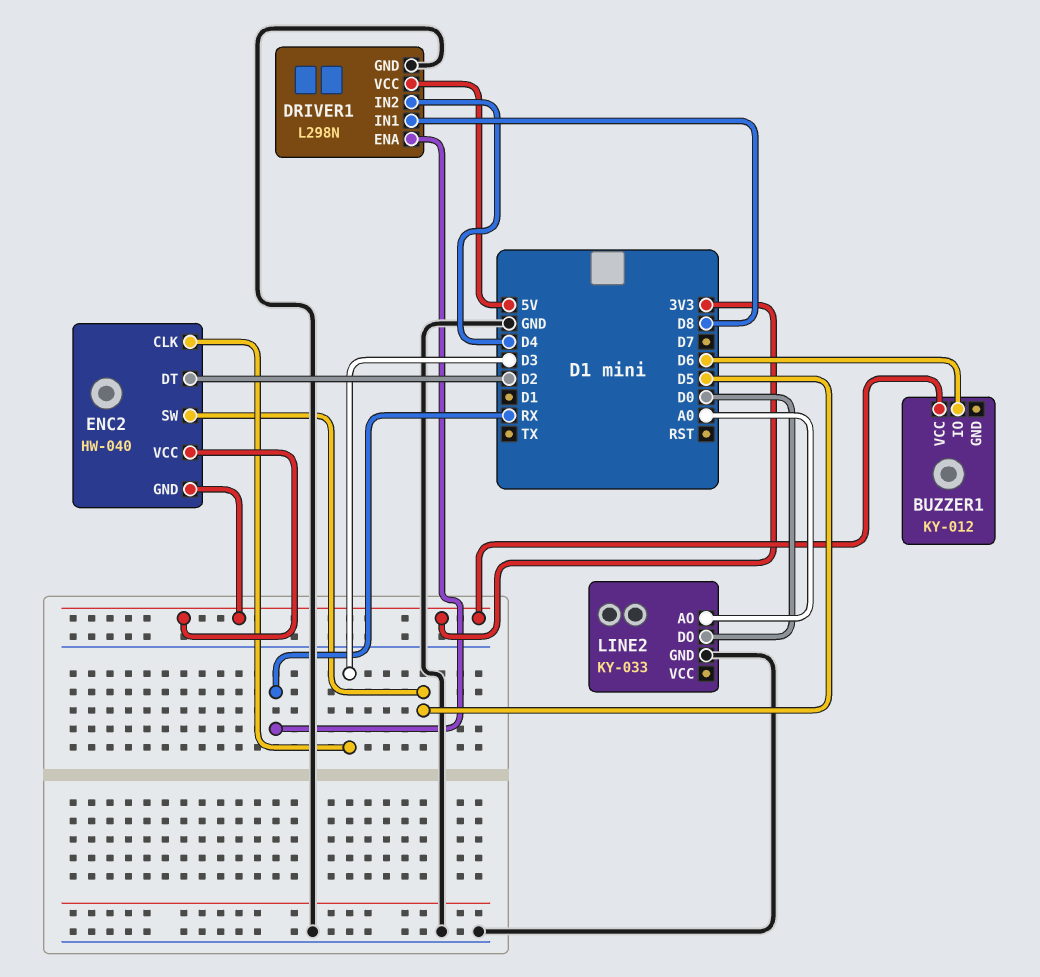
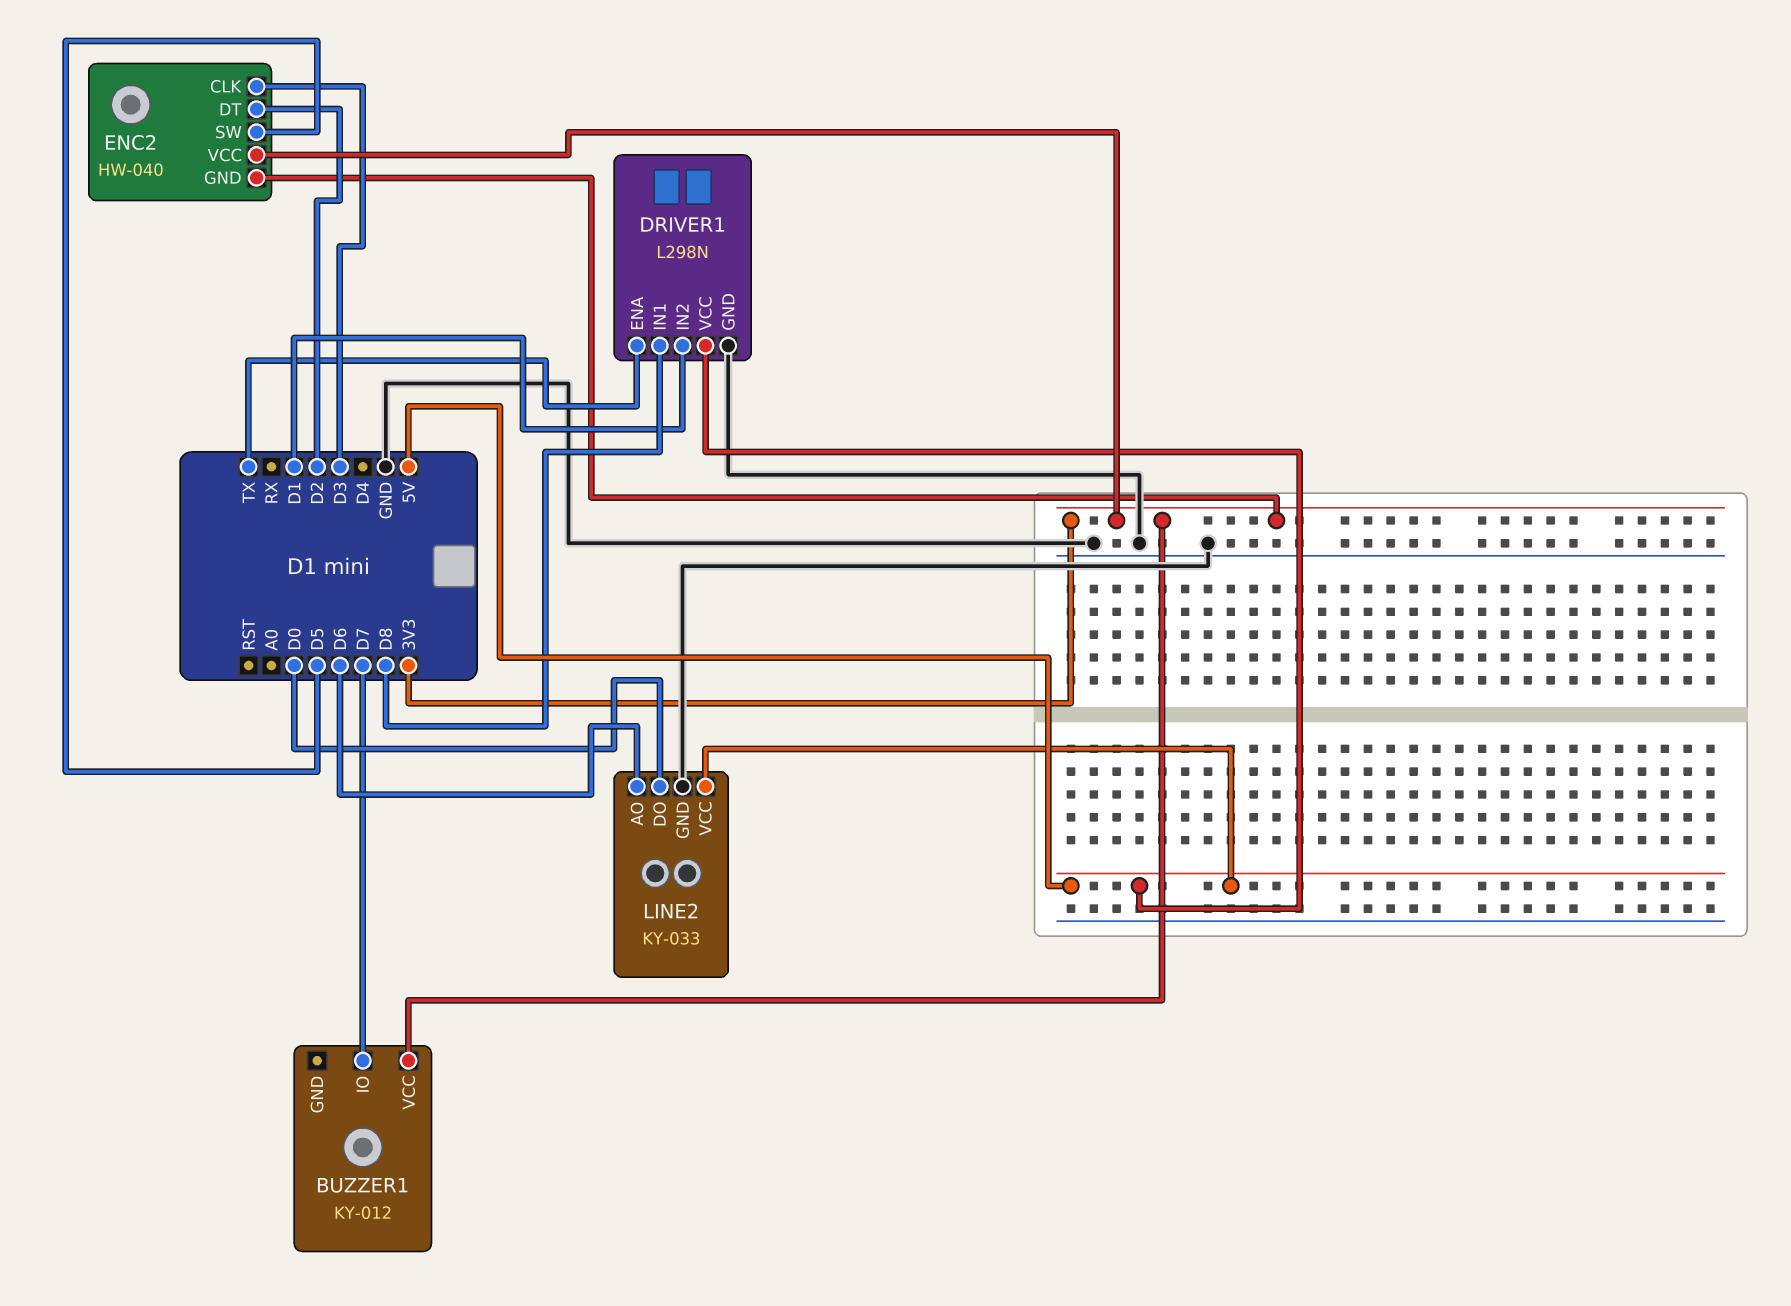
BUZZER1 pin IO: D6 -> D7
DRIVER1 pin ENA: RX -> TX
DRIVER1 pin IN2: D4 -> D1
LINE2 pin AO: A0 -> D6
LINE2 pin VCC: none -> 5V

